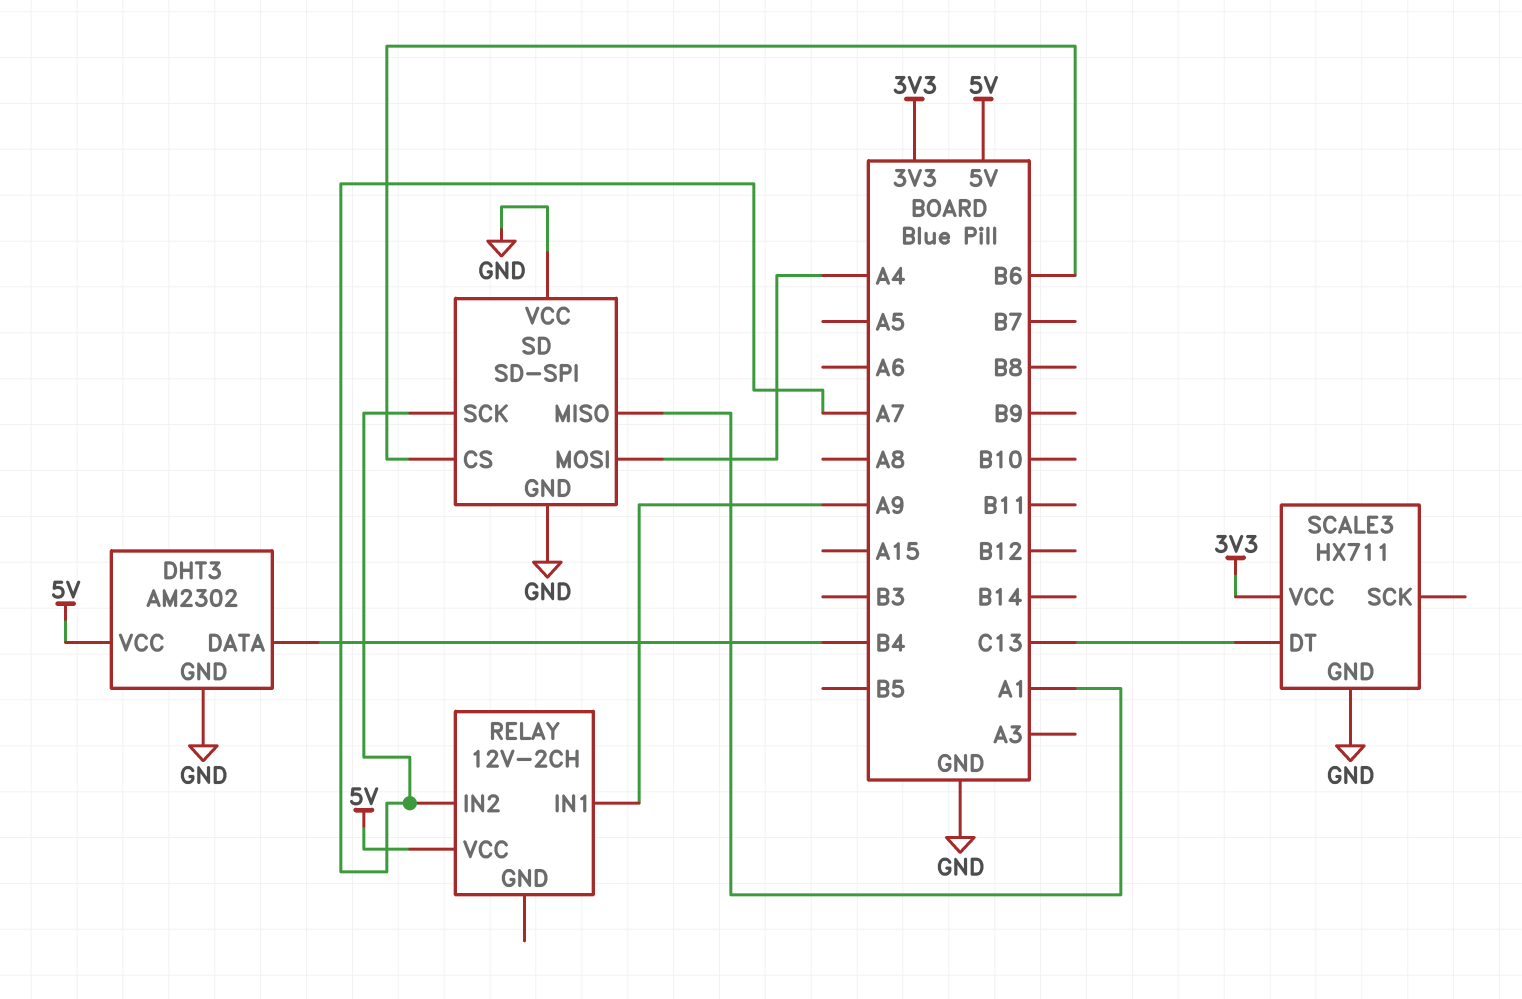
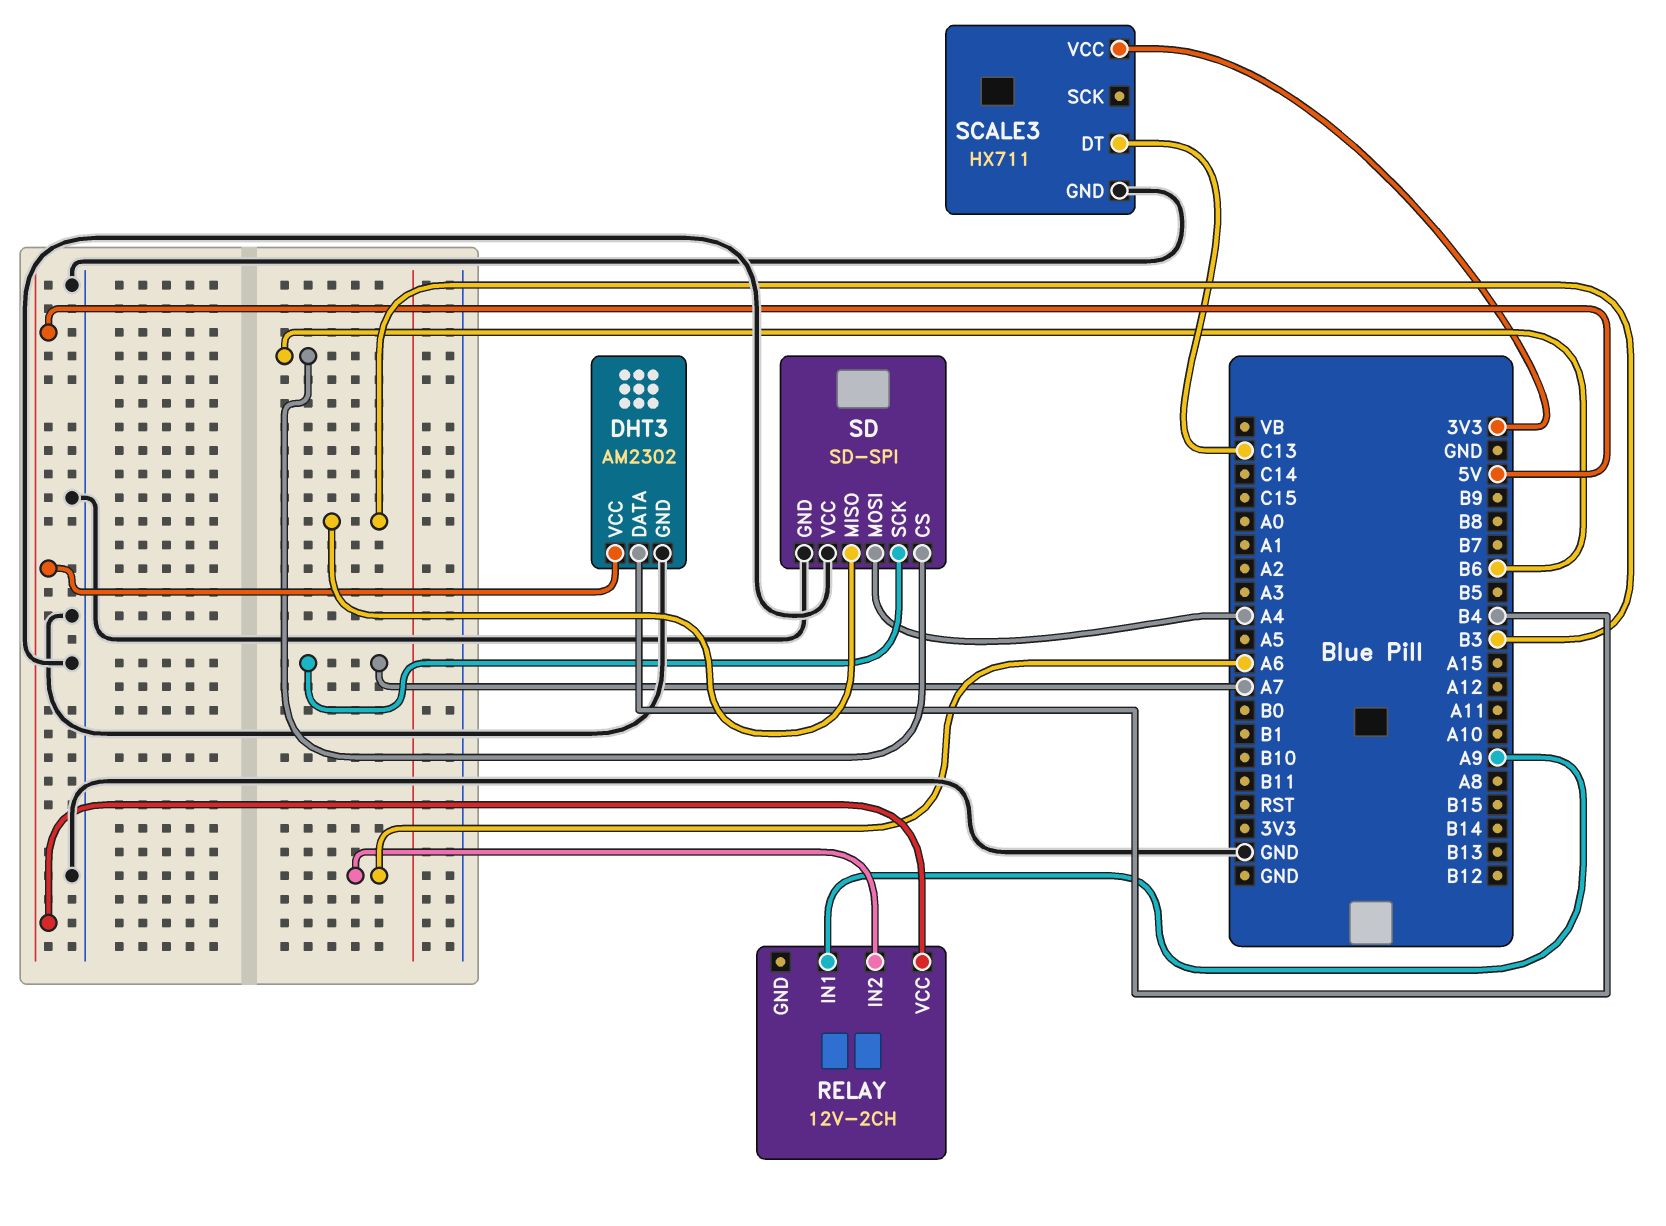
RELAY pin IN2: A7 -> A6
SD pin MISO: A1 -> B3

